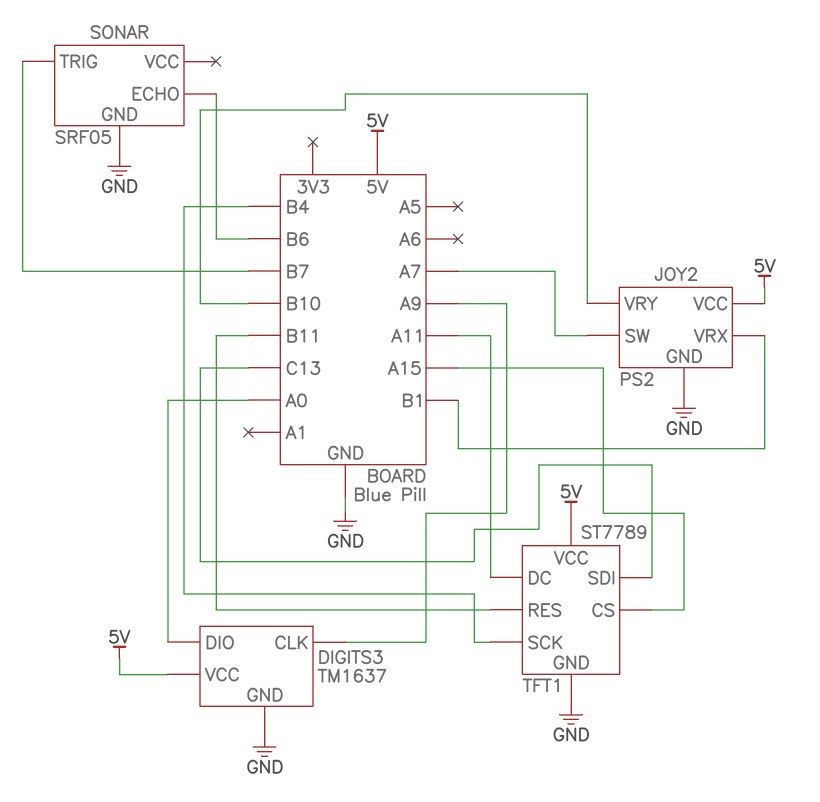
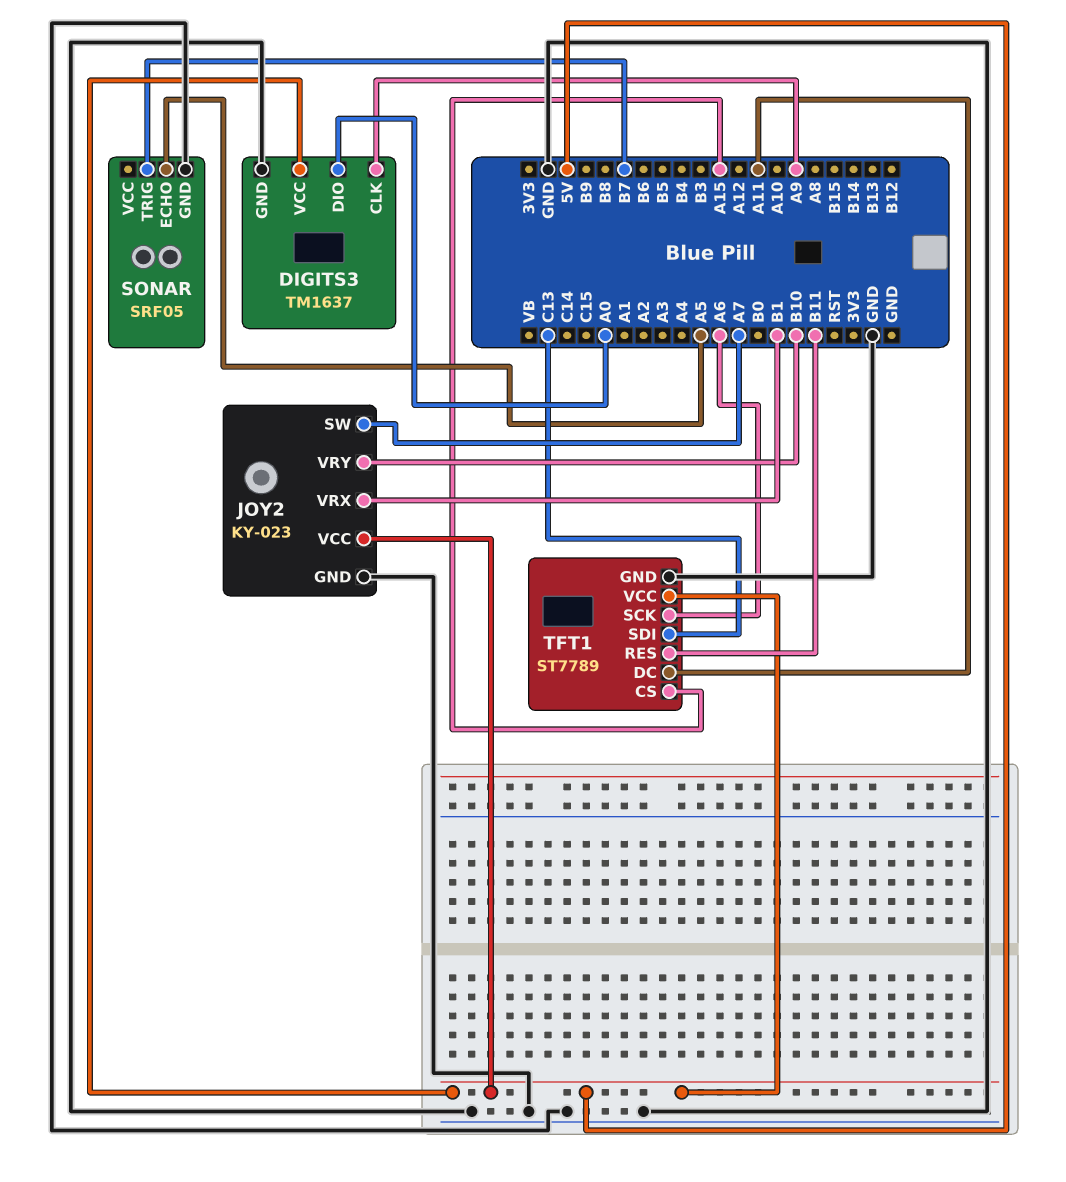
JOY2: PS2 -> KY-023
SONAR pin ECHO: B6 -> A5
TFT1 pin SCK: B4 -> A6

